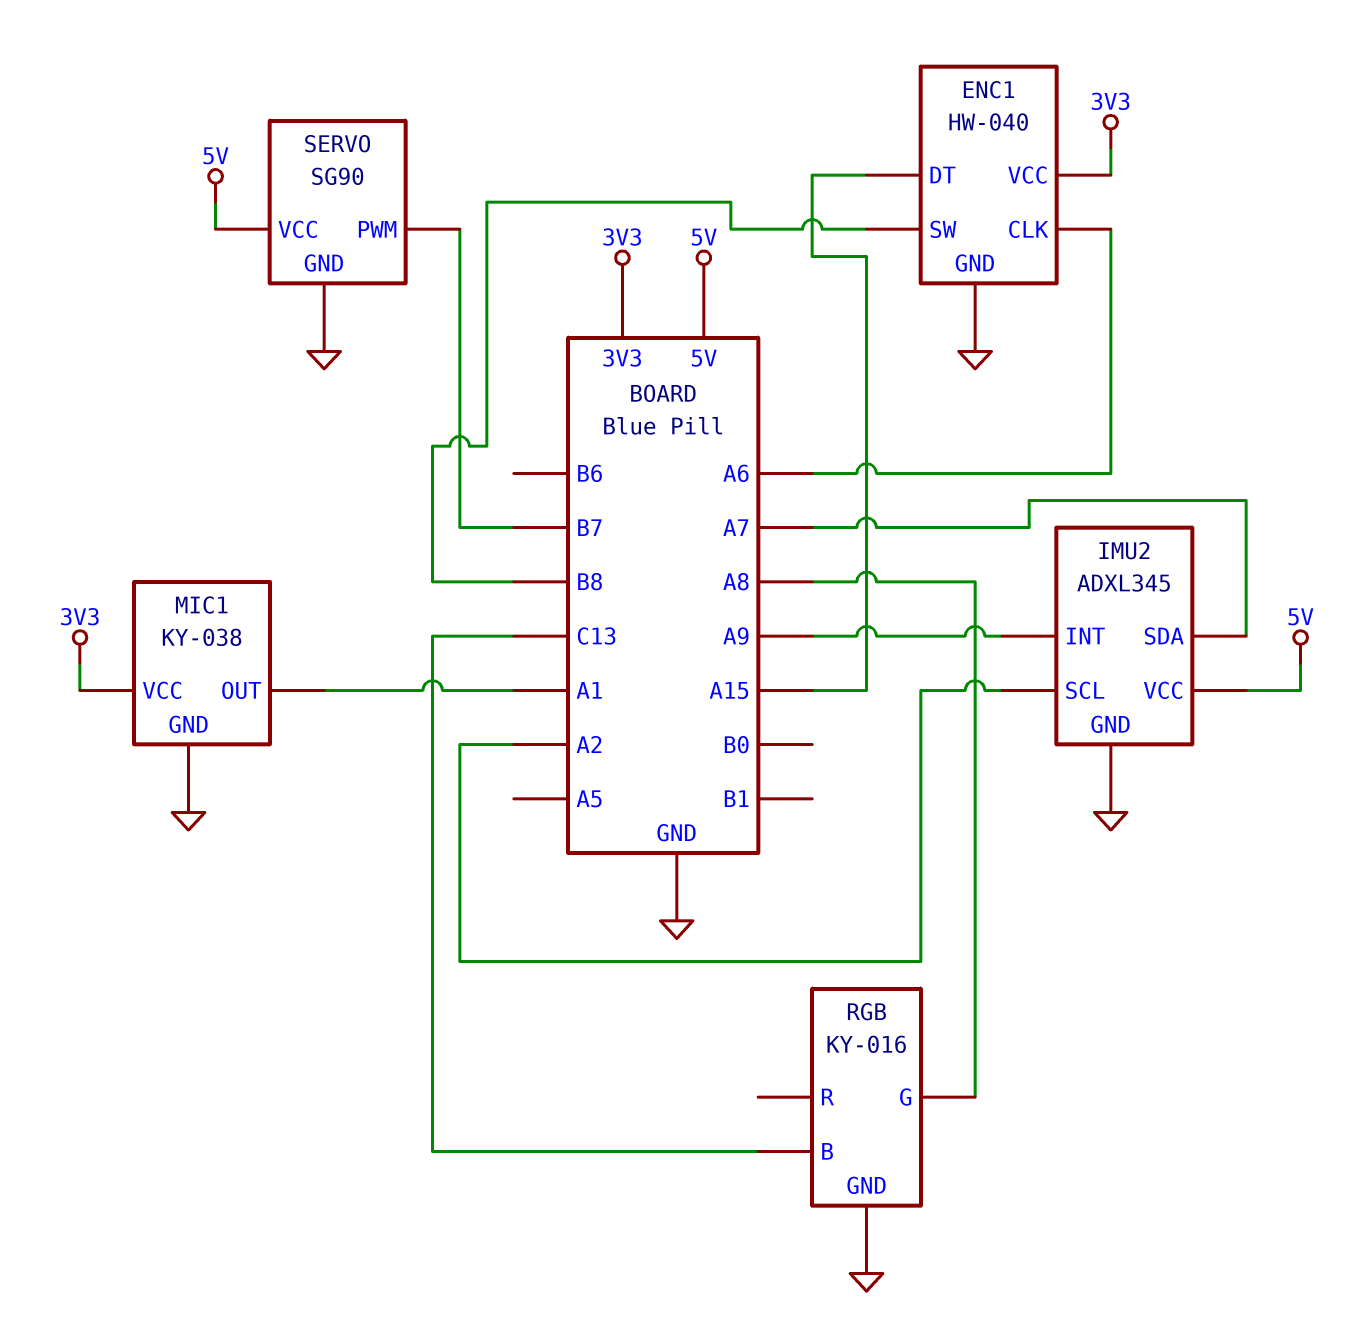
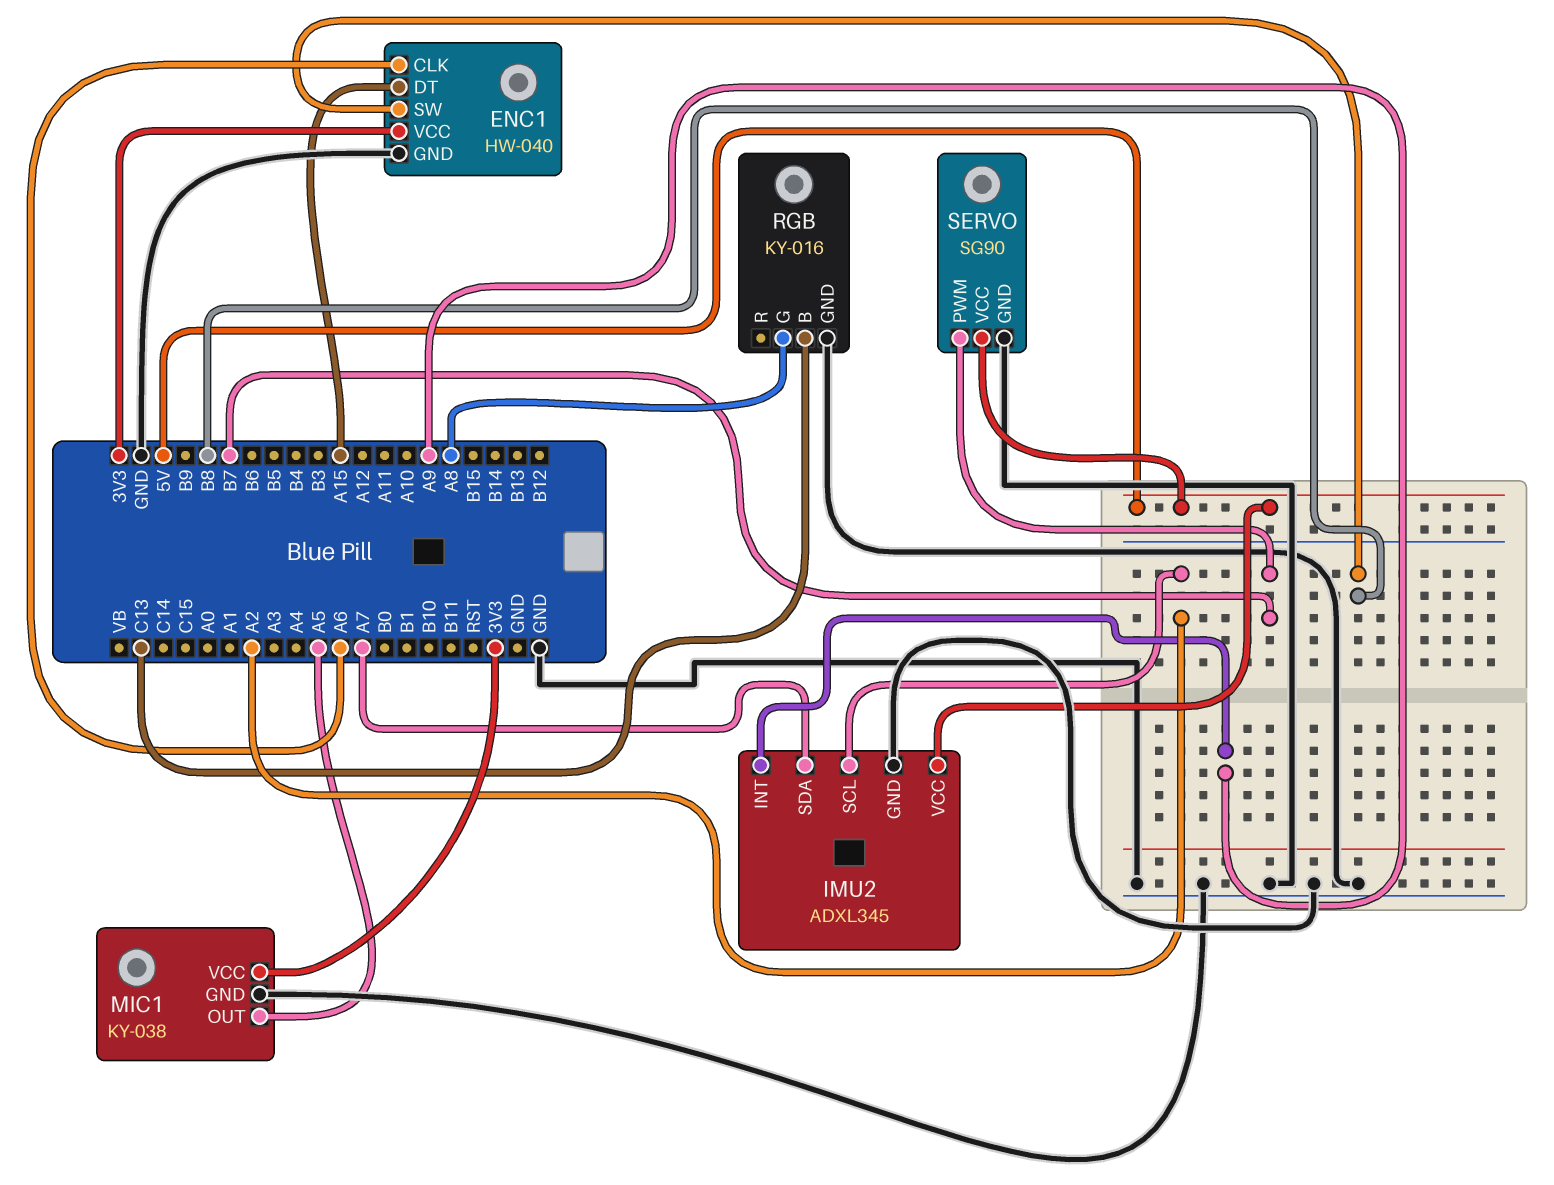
MIC1 pin OUT: A1 -> A5

